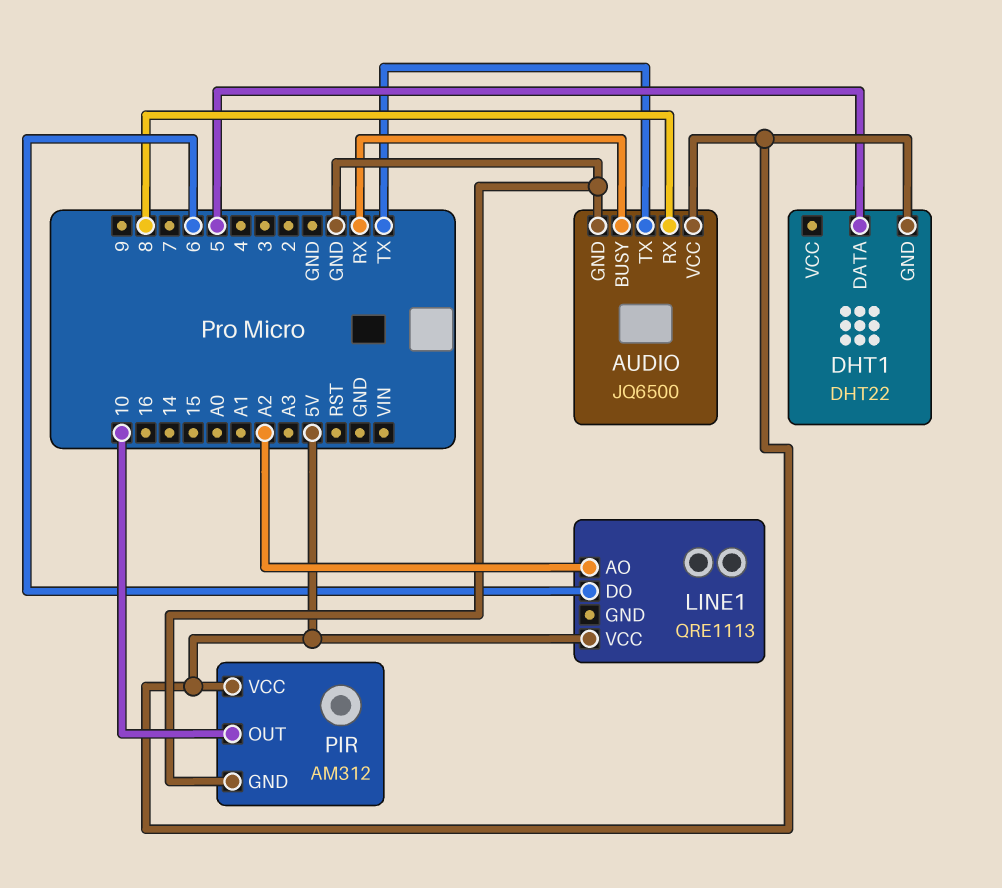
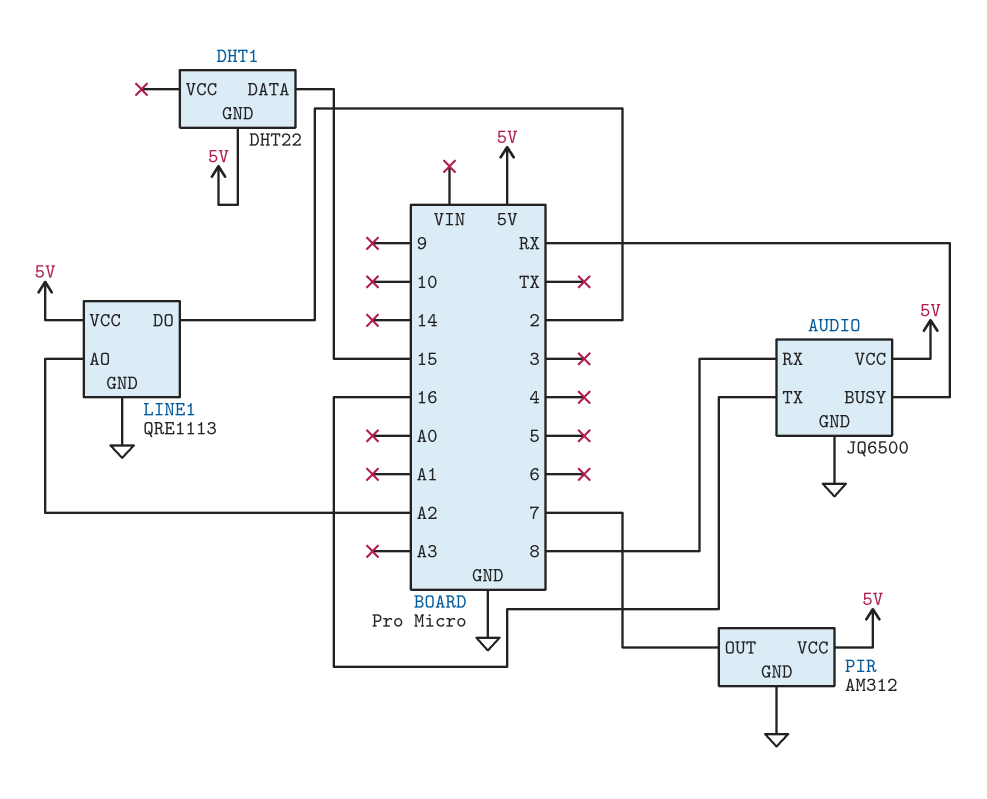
AUDIO pin TX: TX -> 16
DHT1 pin DATA: 5 -> 15
LINE1 pin DO: 6 -> 2
LINE1 pin GND: none -> GND
PIR pin OUT: 10 -> 7

